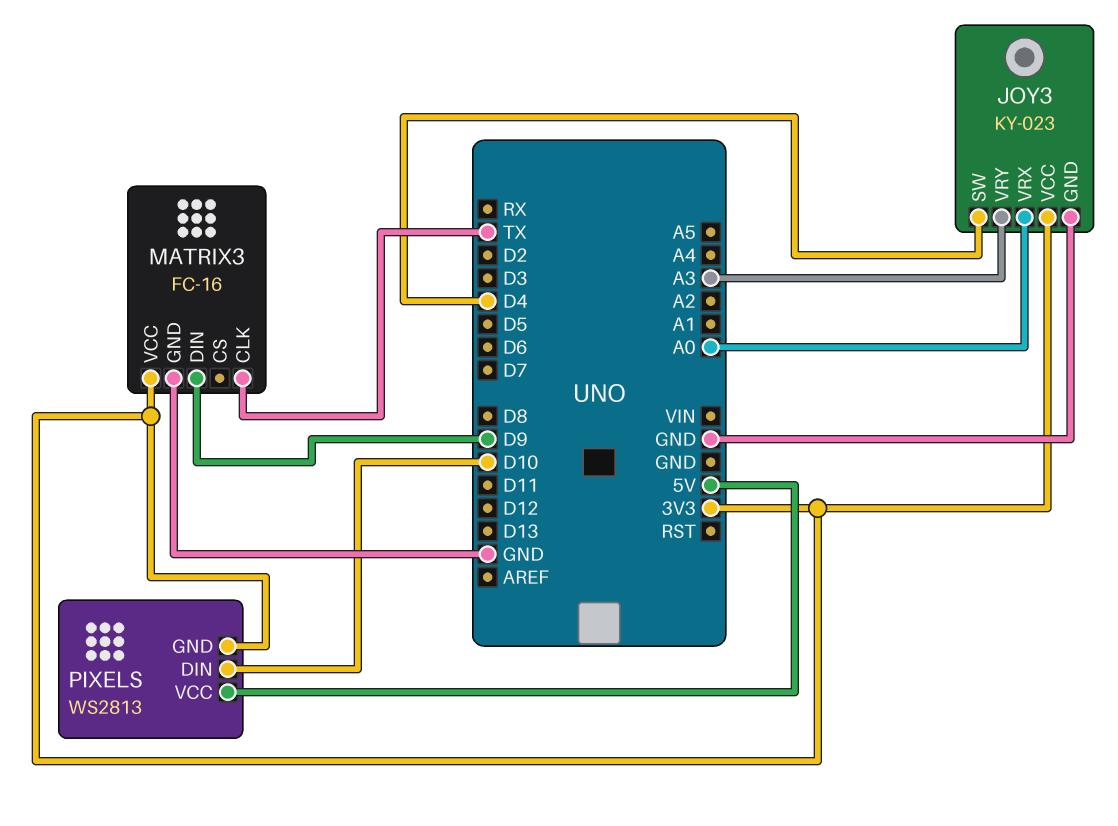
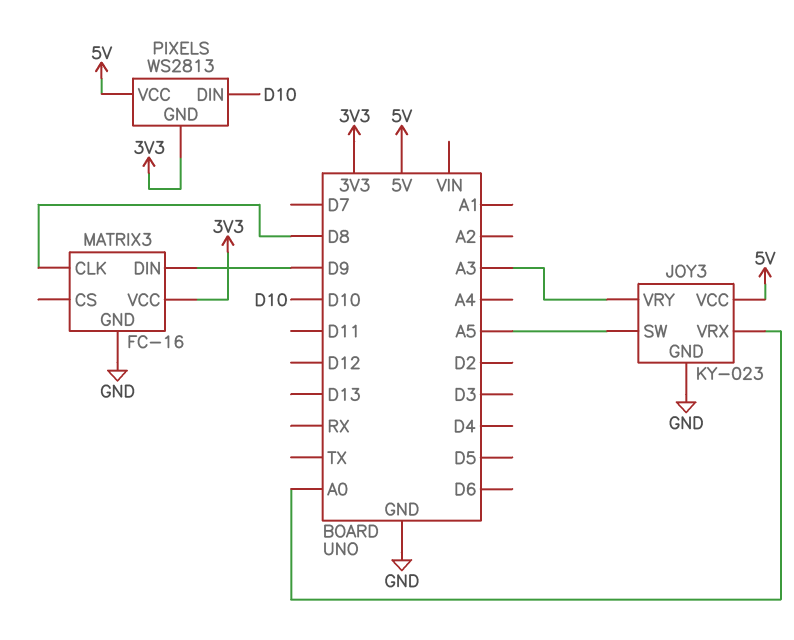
JOY3 pin SW: D4 -> A5
JOY3 pin VCC: 3V3 -> 5V
MATRIX3 pin CLK: TX -> D8

